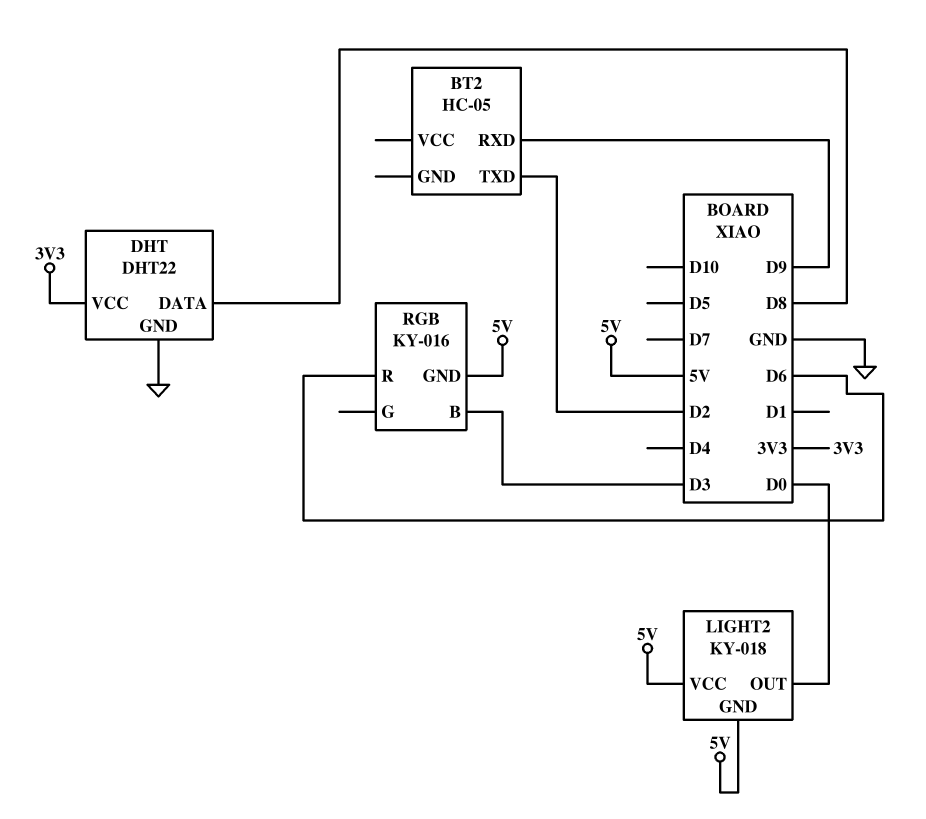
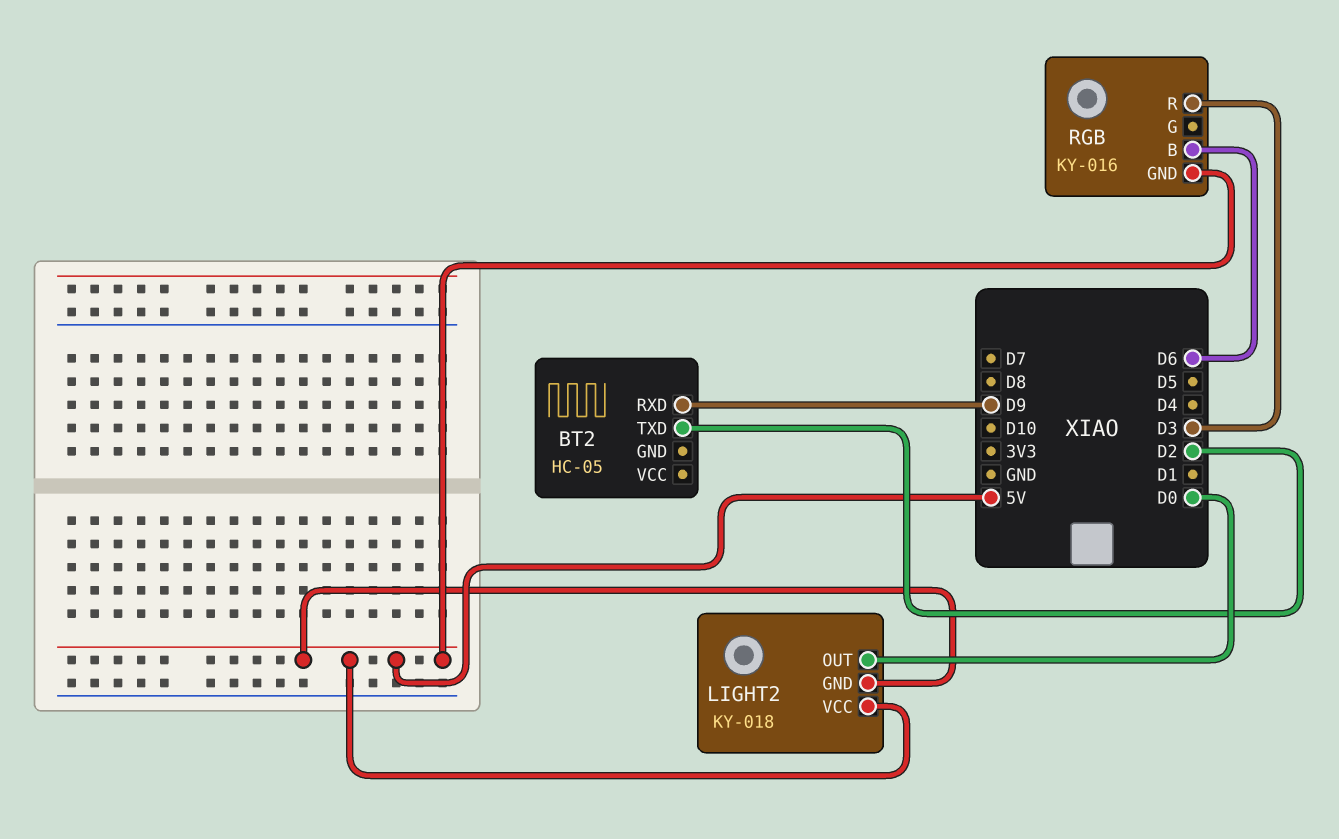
DHT: DHT22 -> none
DHT pin DATA: D8 -> none
DHT pin GND: GND -> none
DHT pin VCC: 3V3 -> none
RGB pin B: D3 -> D6
RGB pin R: D6 -> D3

